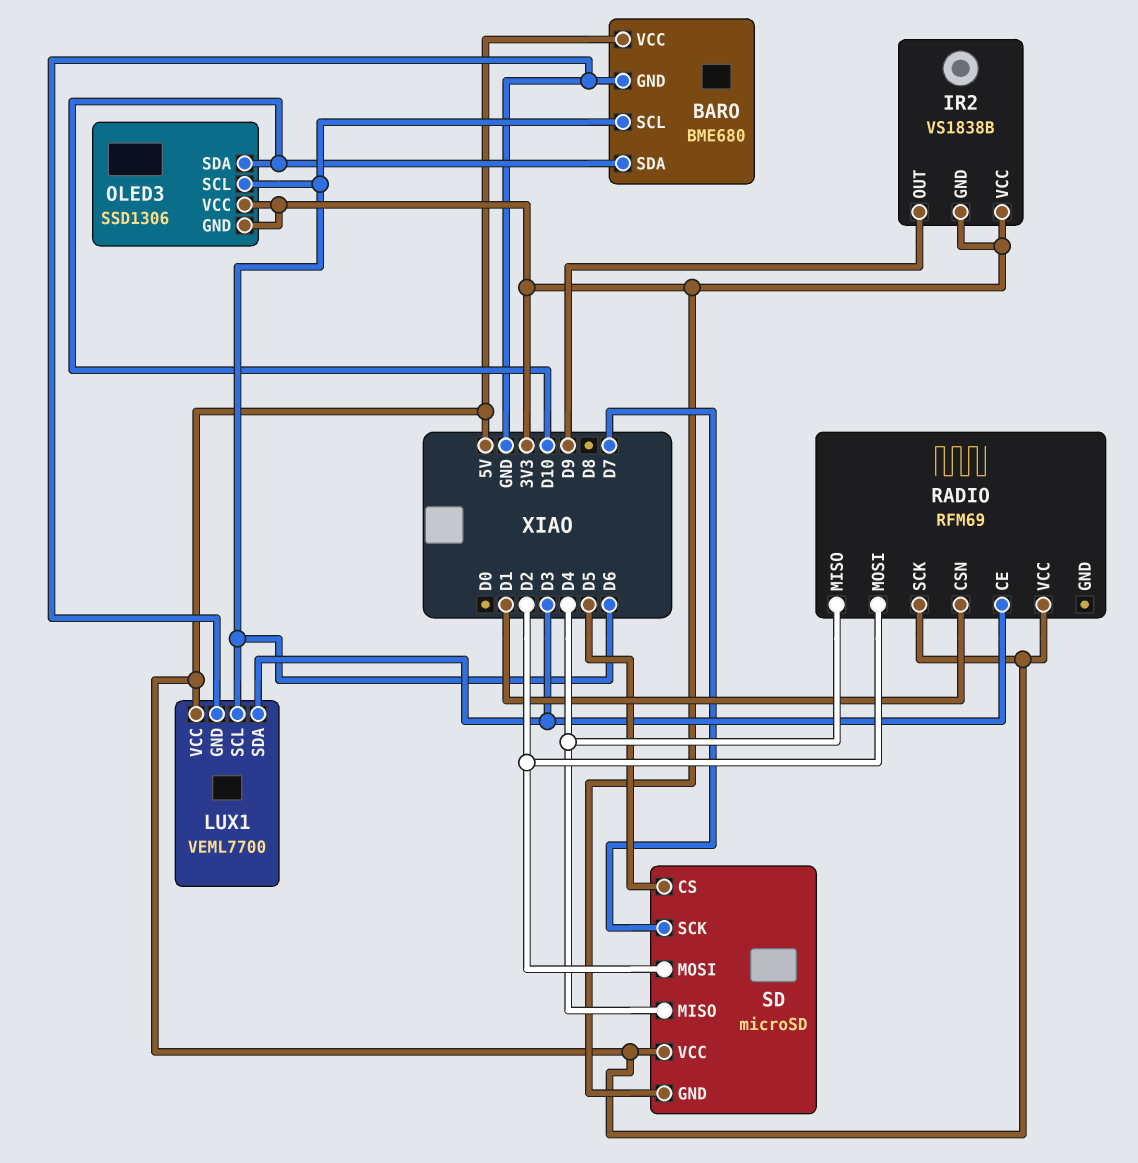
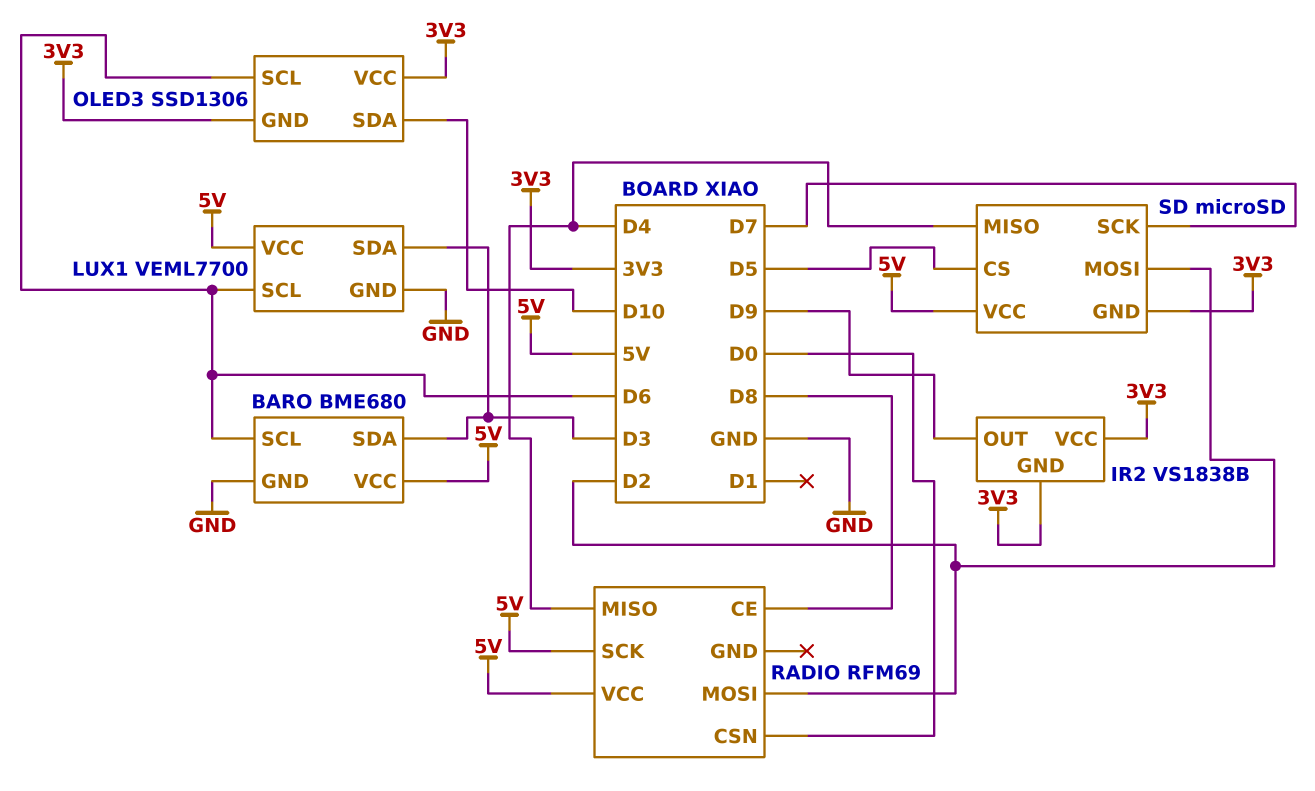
BARO pin SDA: D10 -> D3
RADIO pin CE: D3 -> D8
RADIO pin CSN: D1 -> D0

